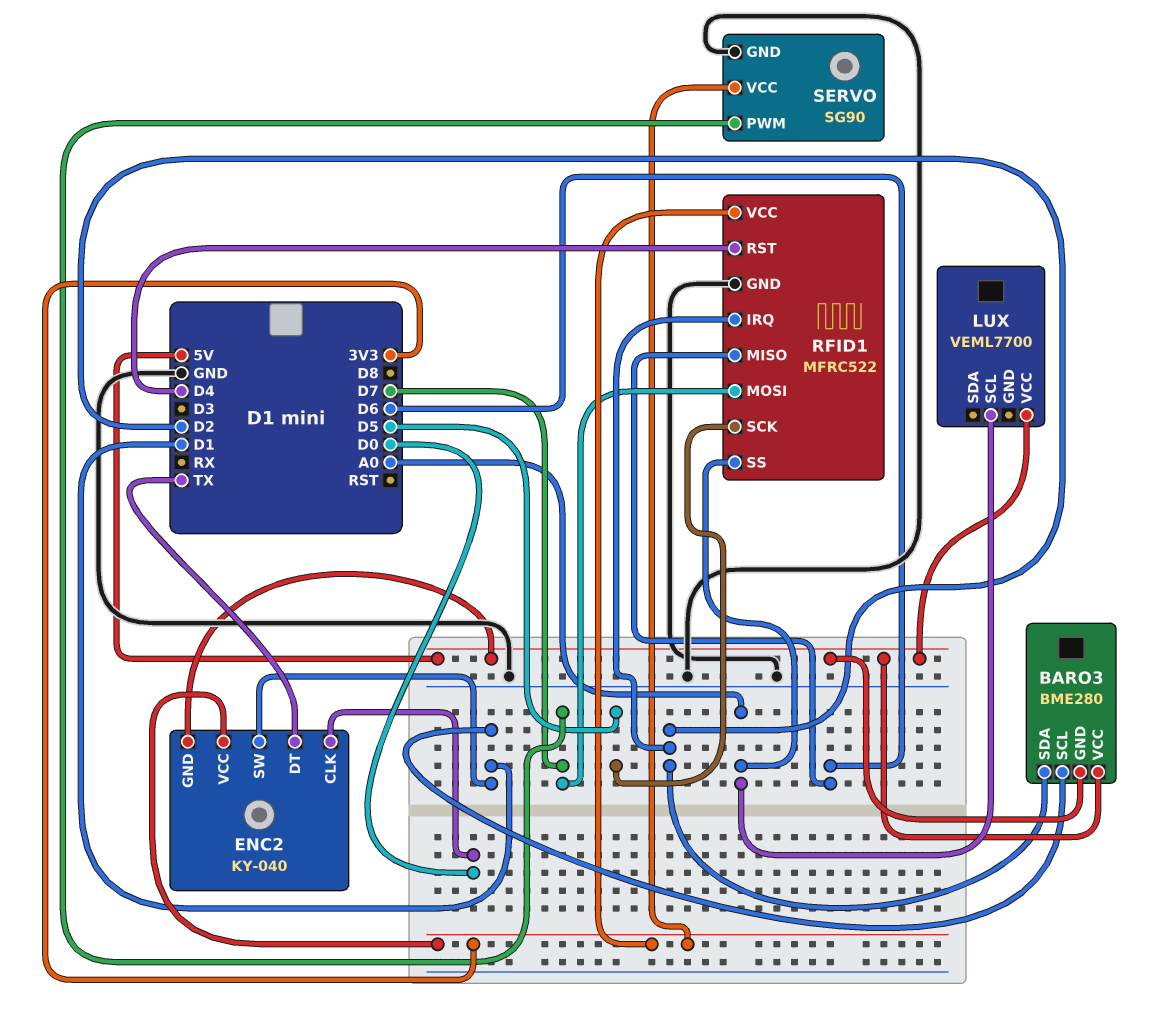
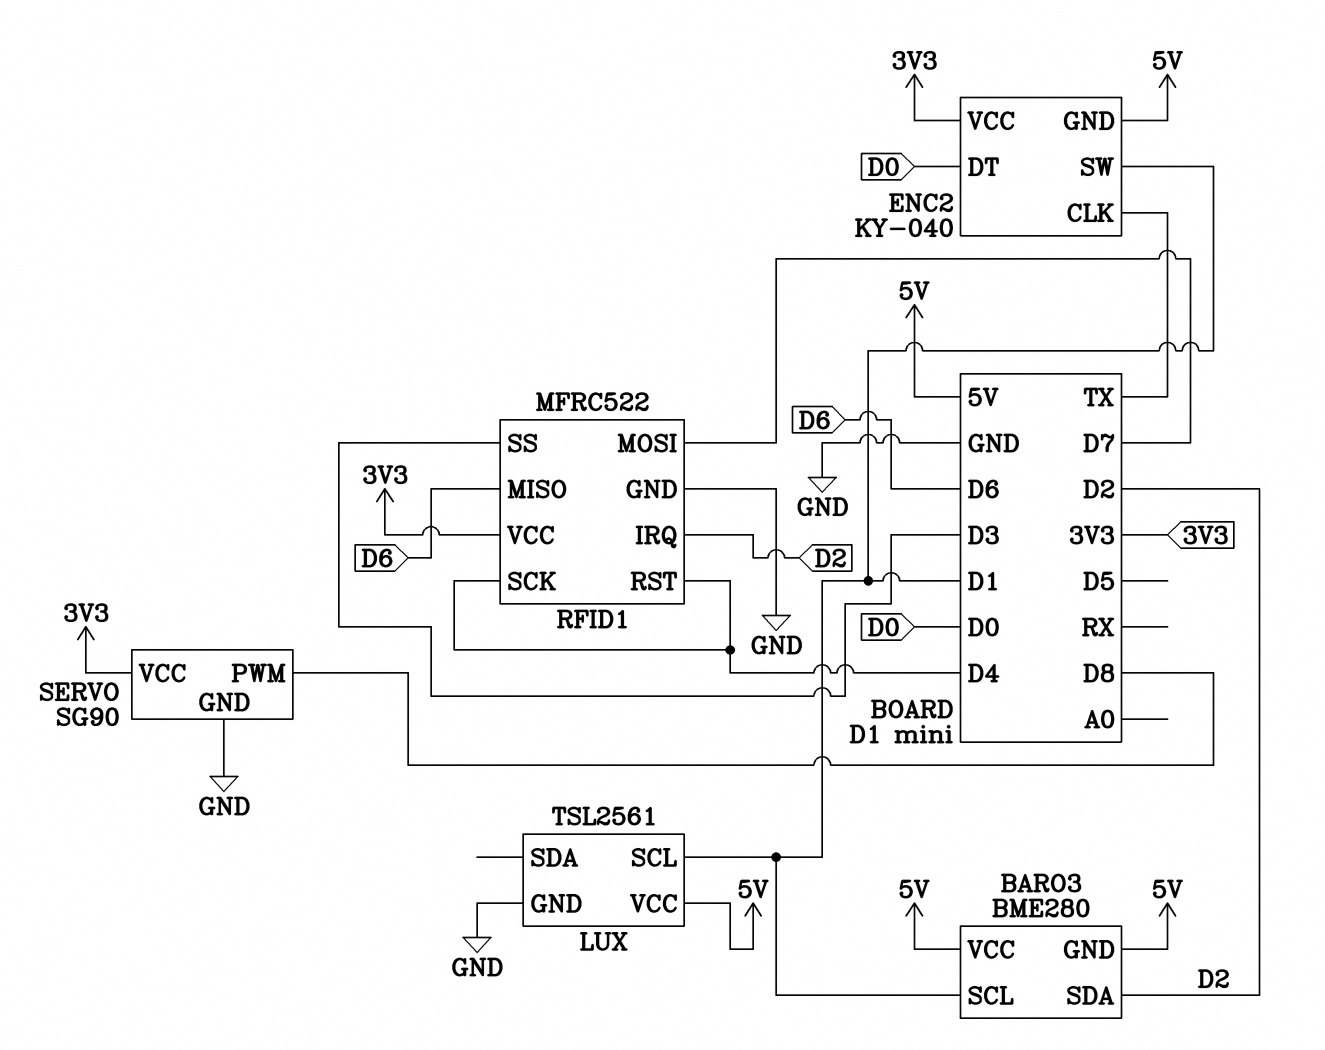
ENC2 pin CLK: D0 -> TX
ENC2 pin DT: TX -> D0
LUX: VEML7700 -> TSL2561
LUX pin GND: none -> GND
LUX pin SCL: A0 -> D1
RFID1 pin SCK: D5 -> D4
RFID1 pin SS: A0 -> D3
SERVO pin PWM: D7 -> D8

